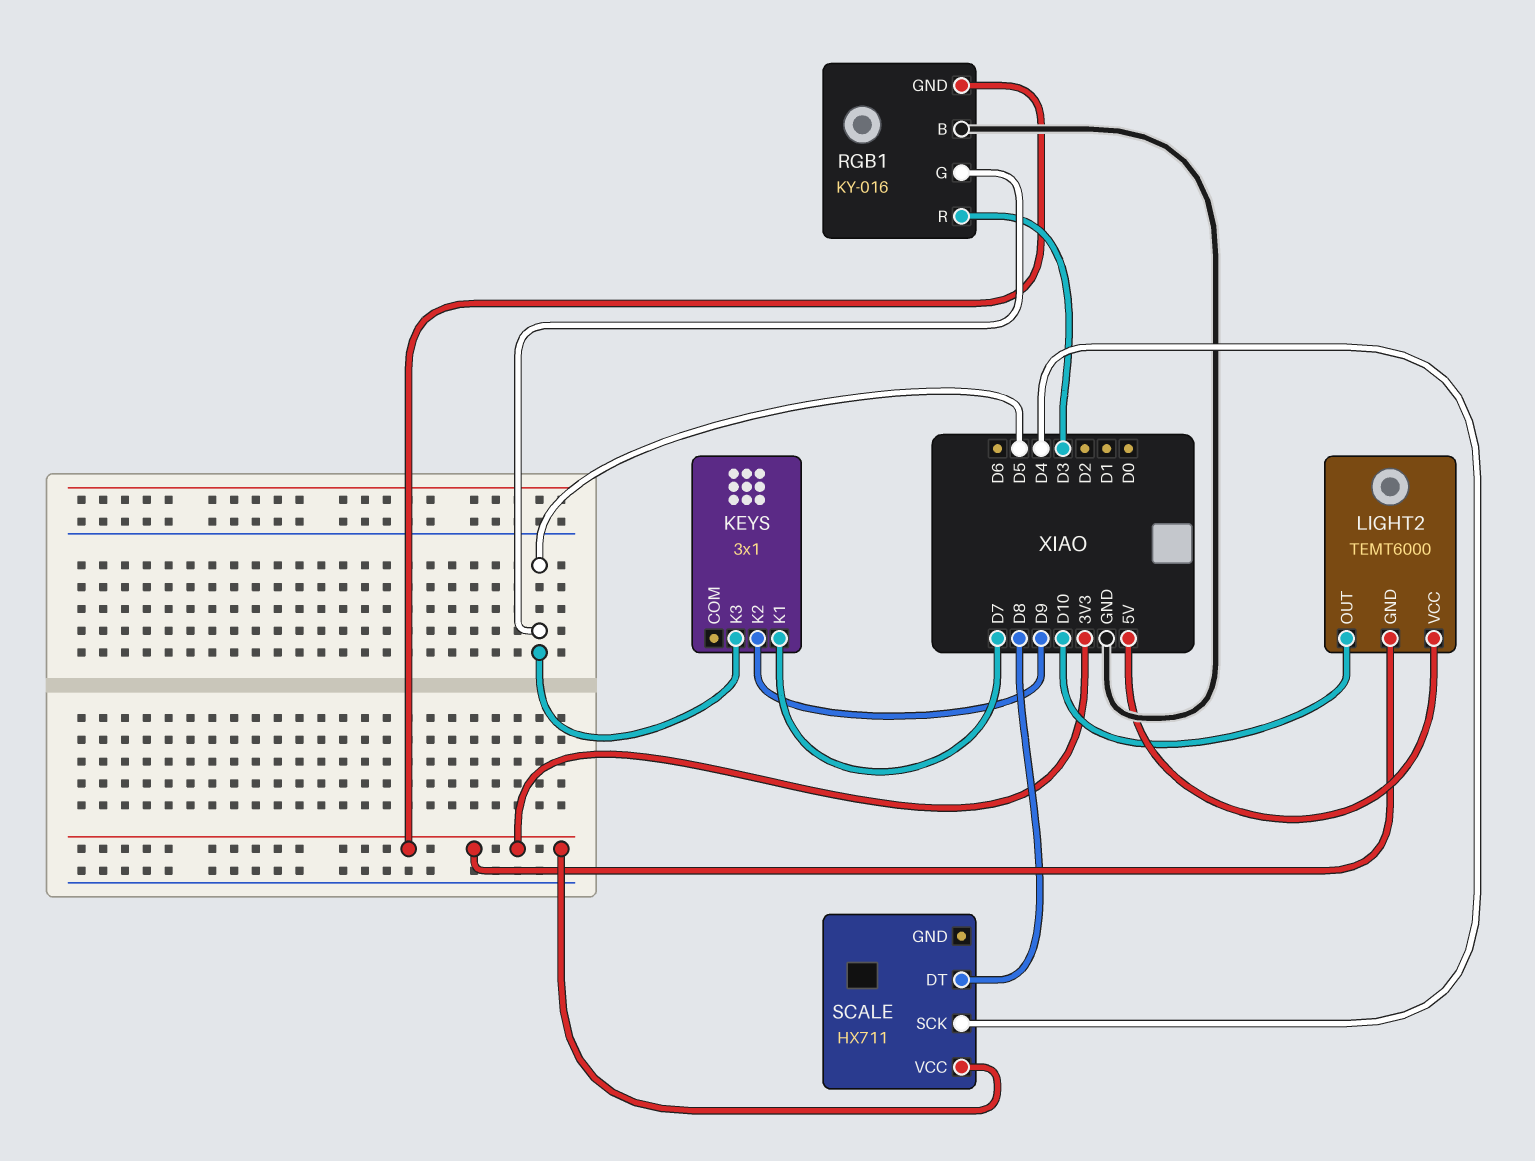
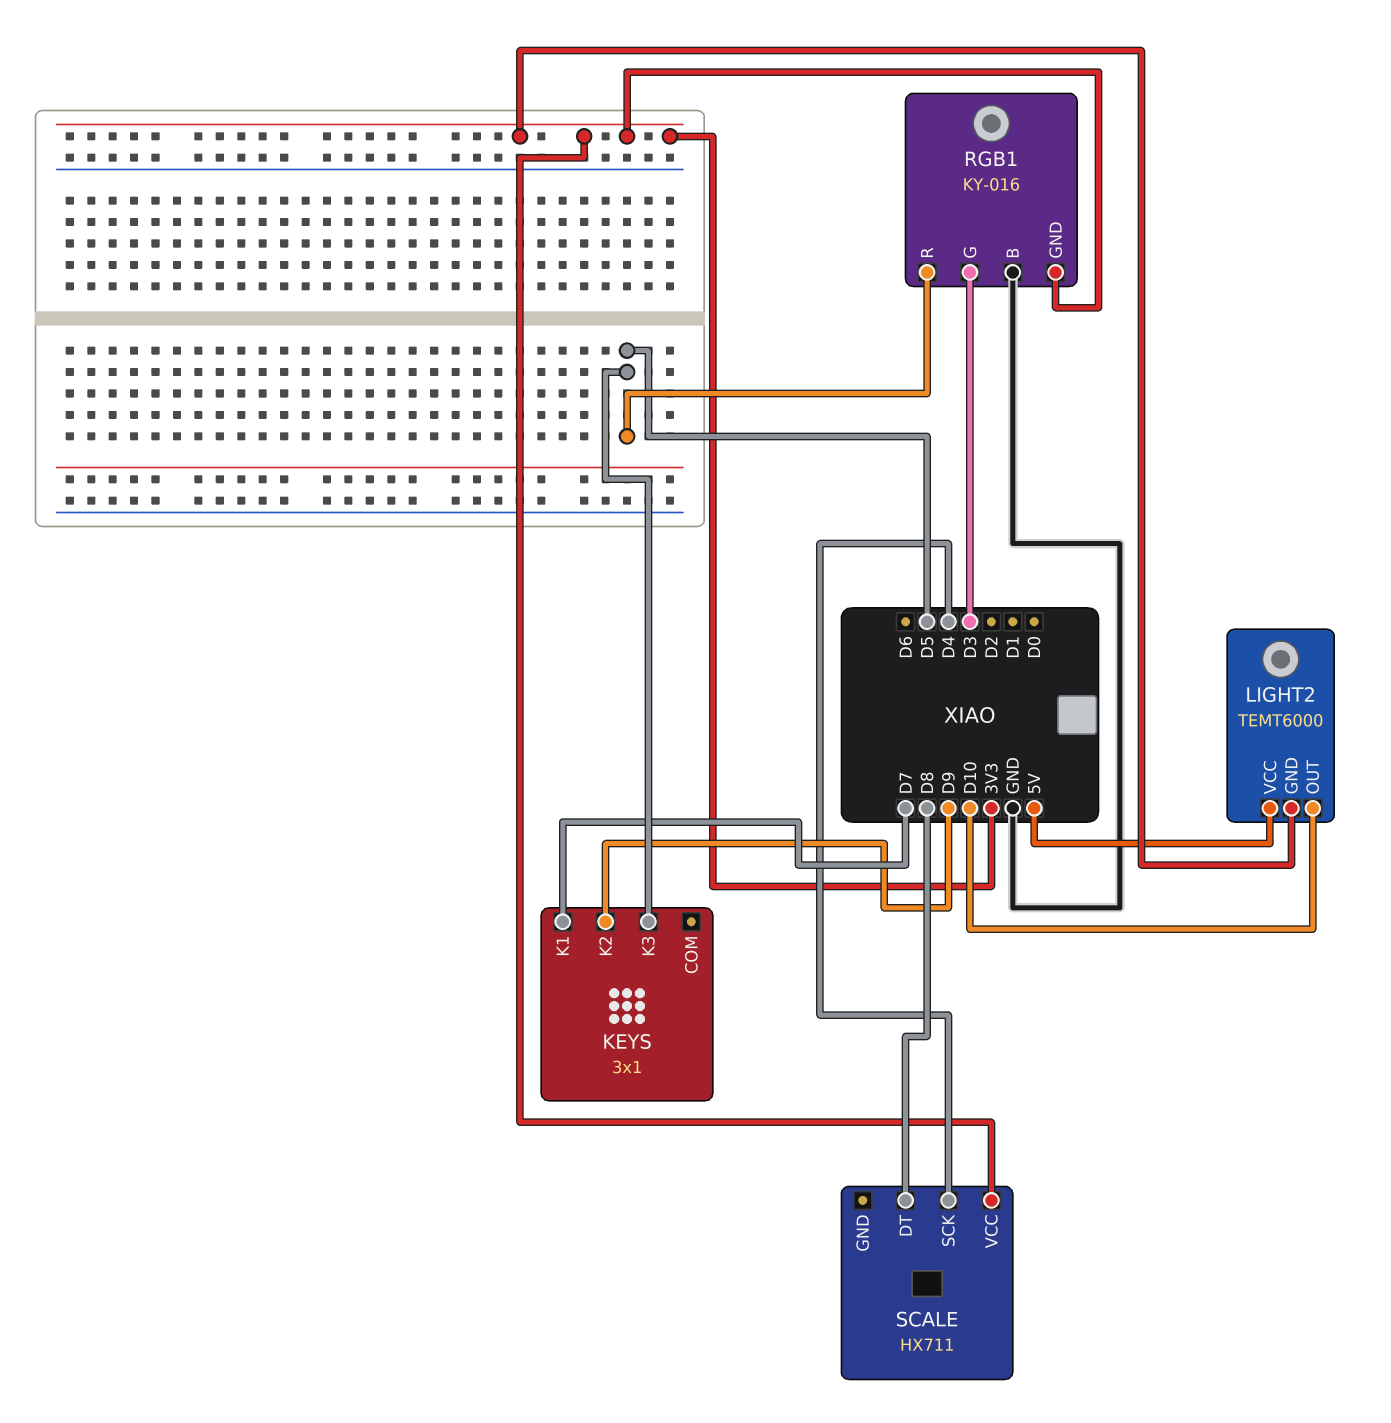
RGB1 pin G: D5 -> D3
RGB1 pin R: D3 -> D5

